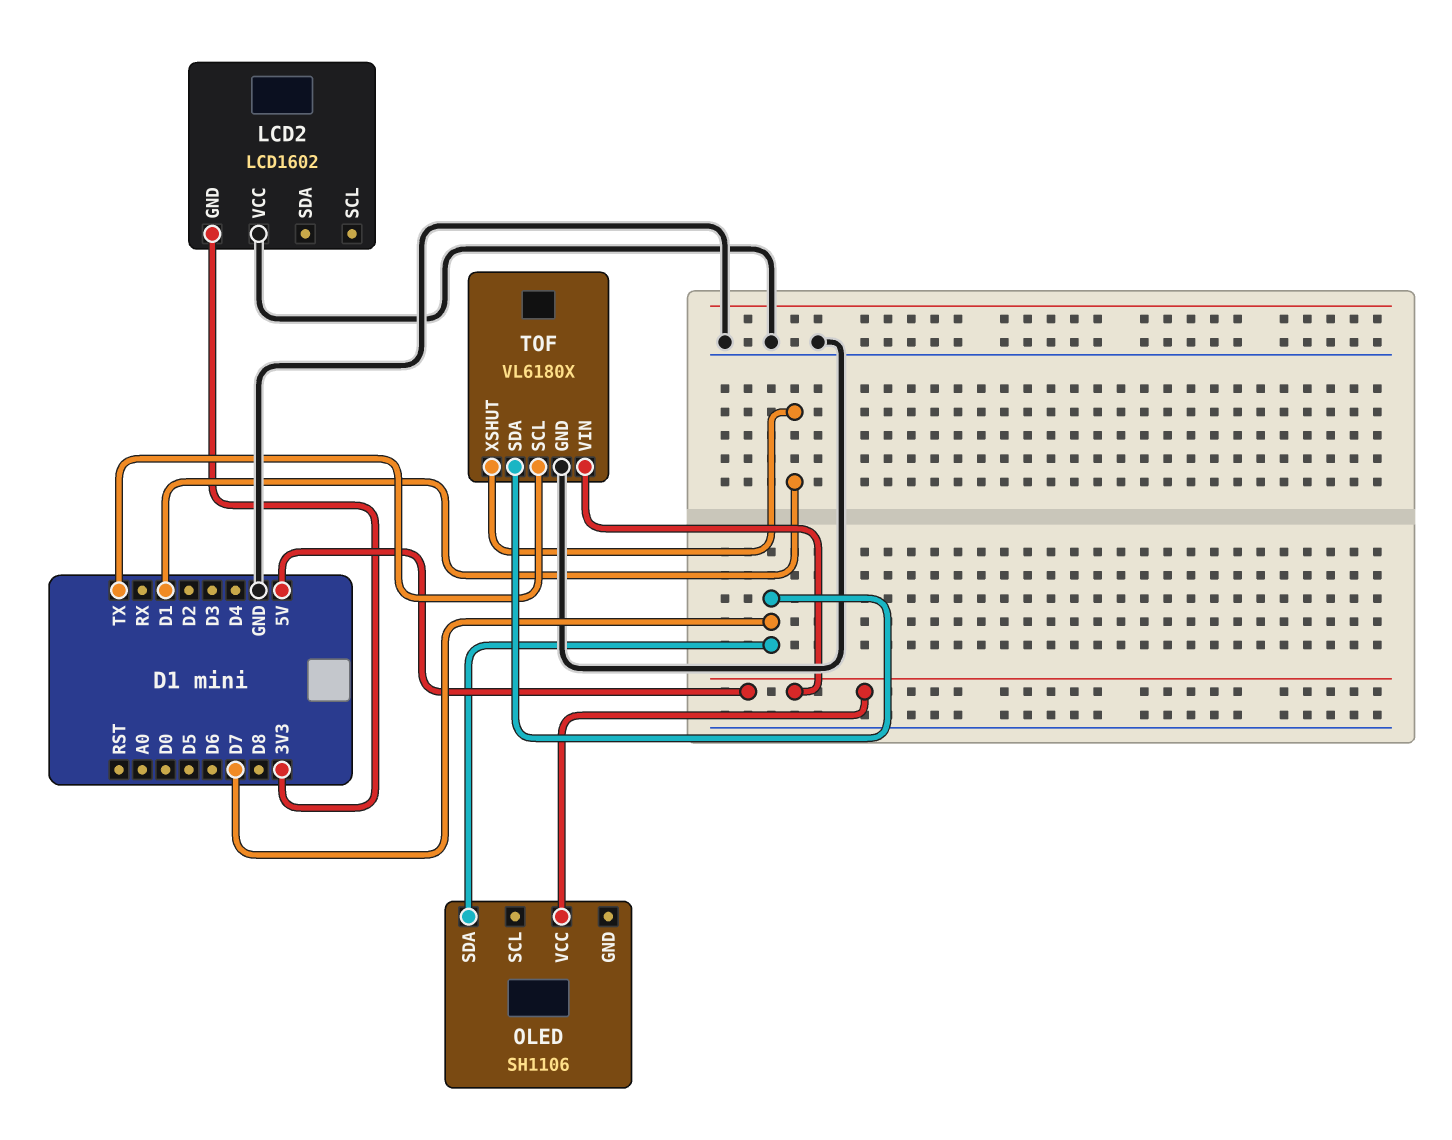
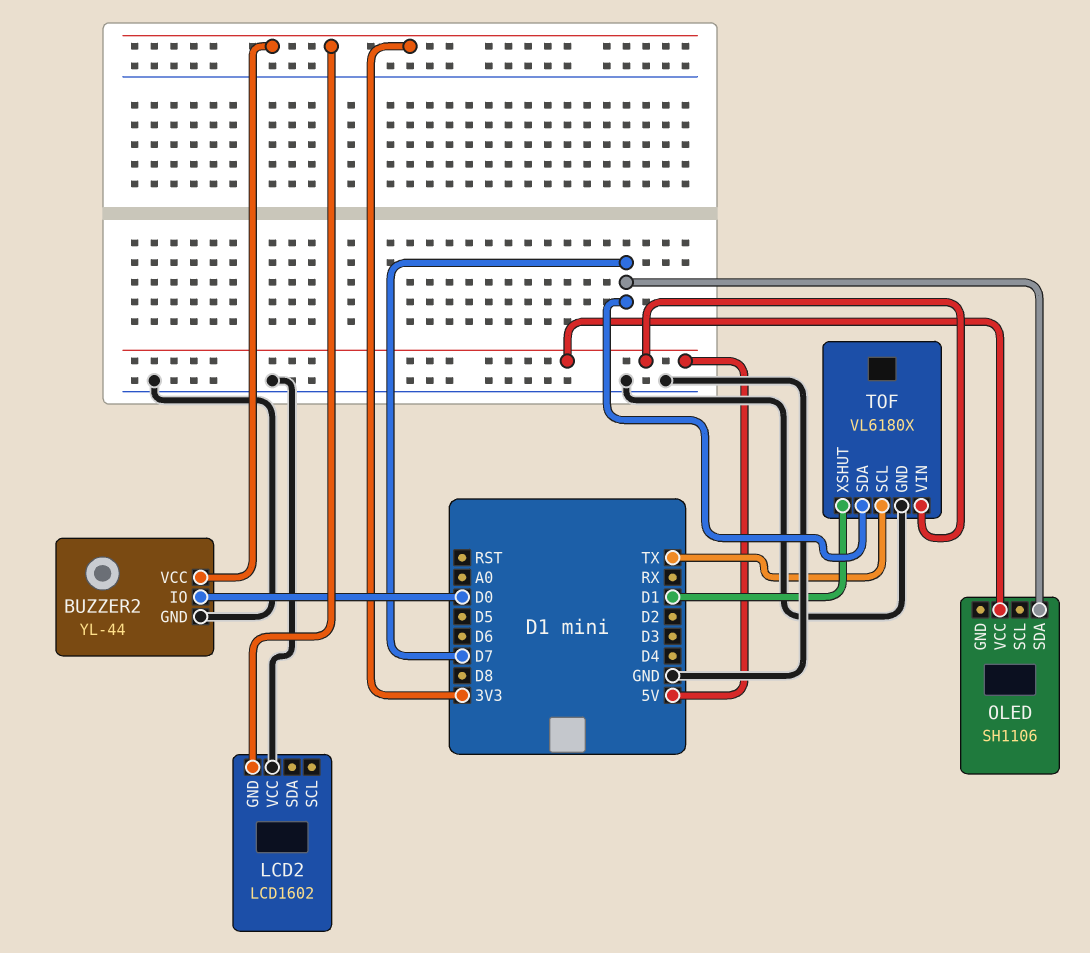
BUZZER2: none -> YL-44
BUZZER2 pin GND: none -> GND
BUZZER2 pin IO: none -> D0
BUZZER2 pin VCC: none -> 3V3

